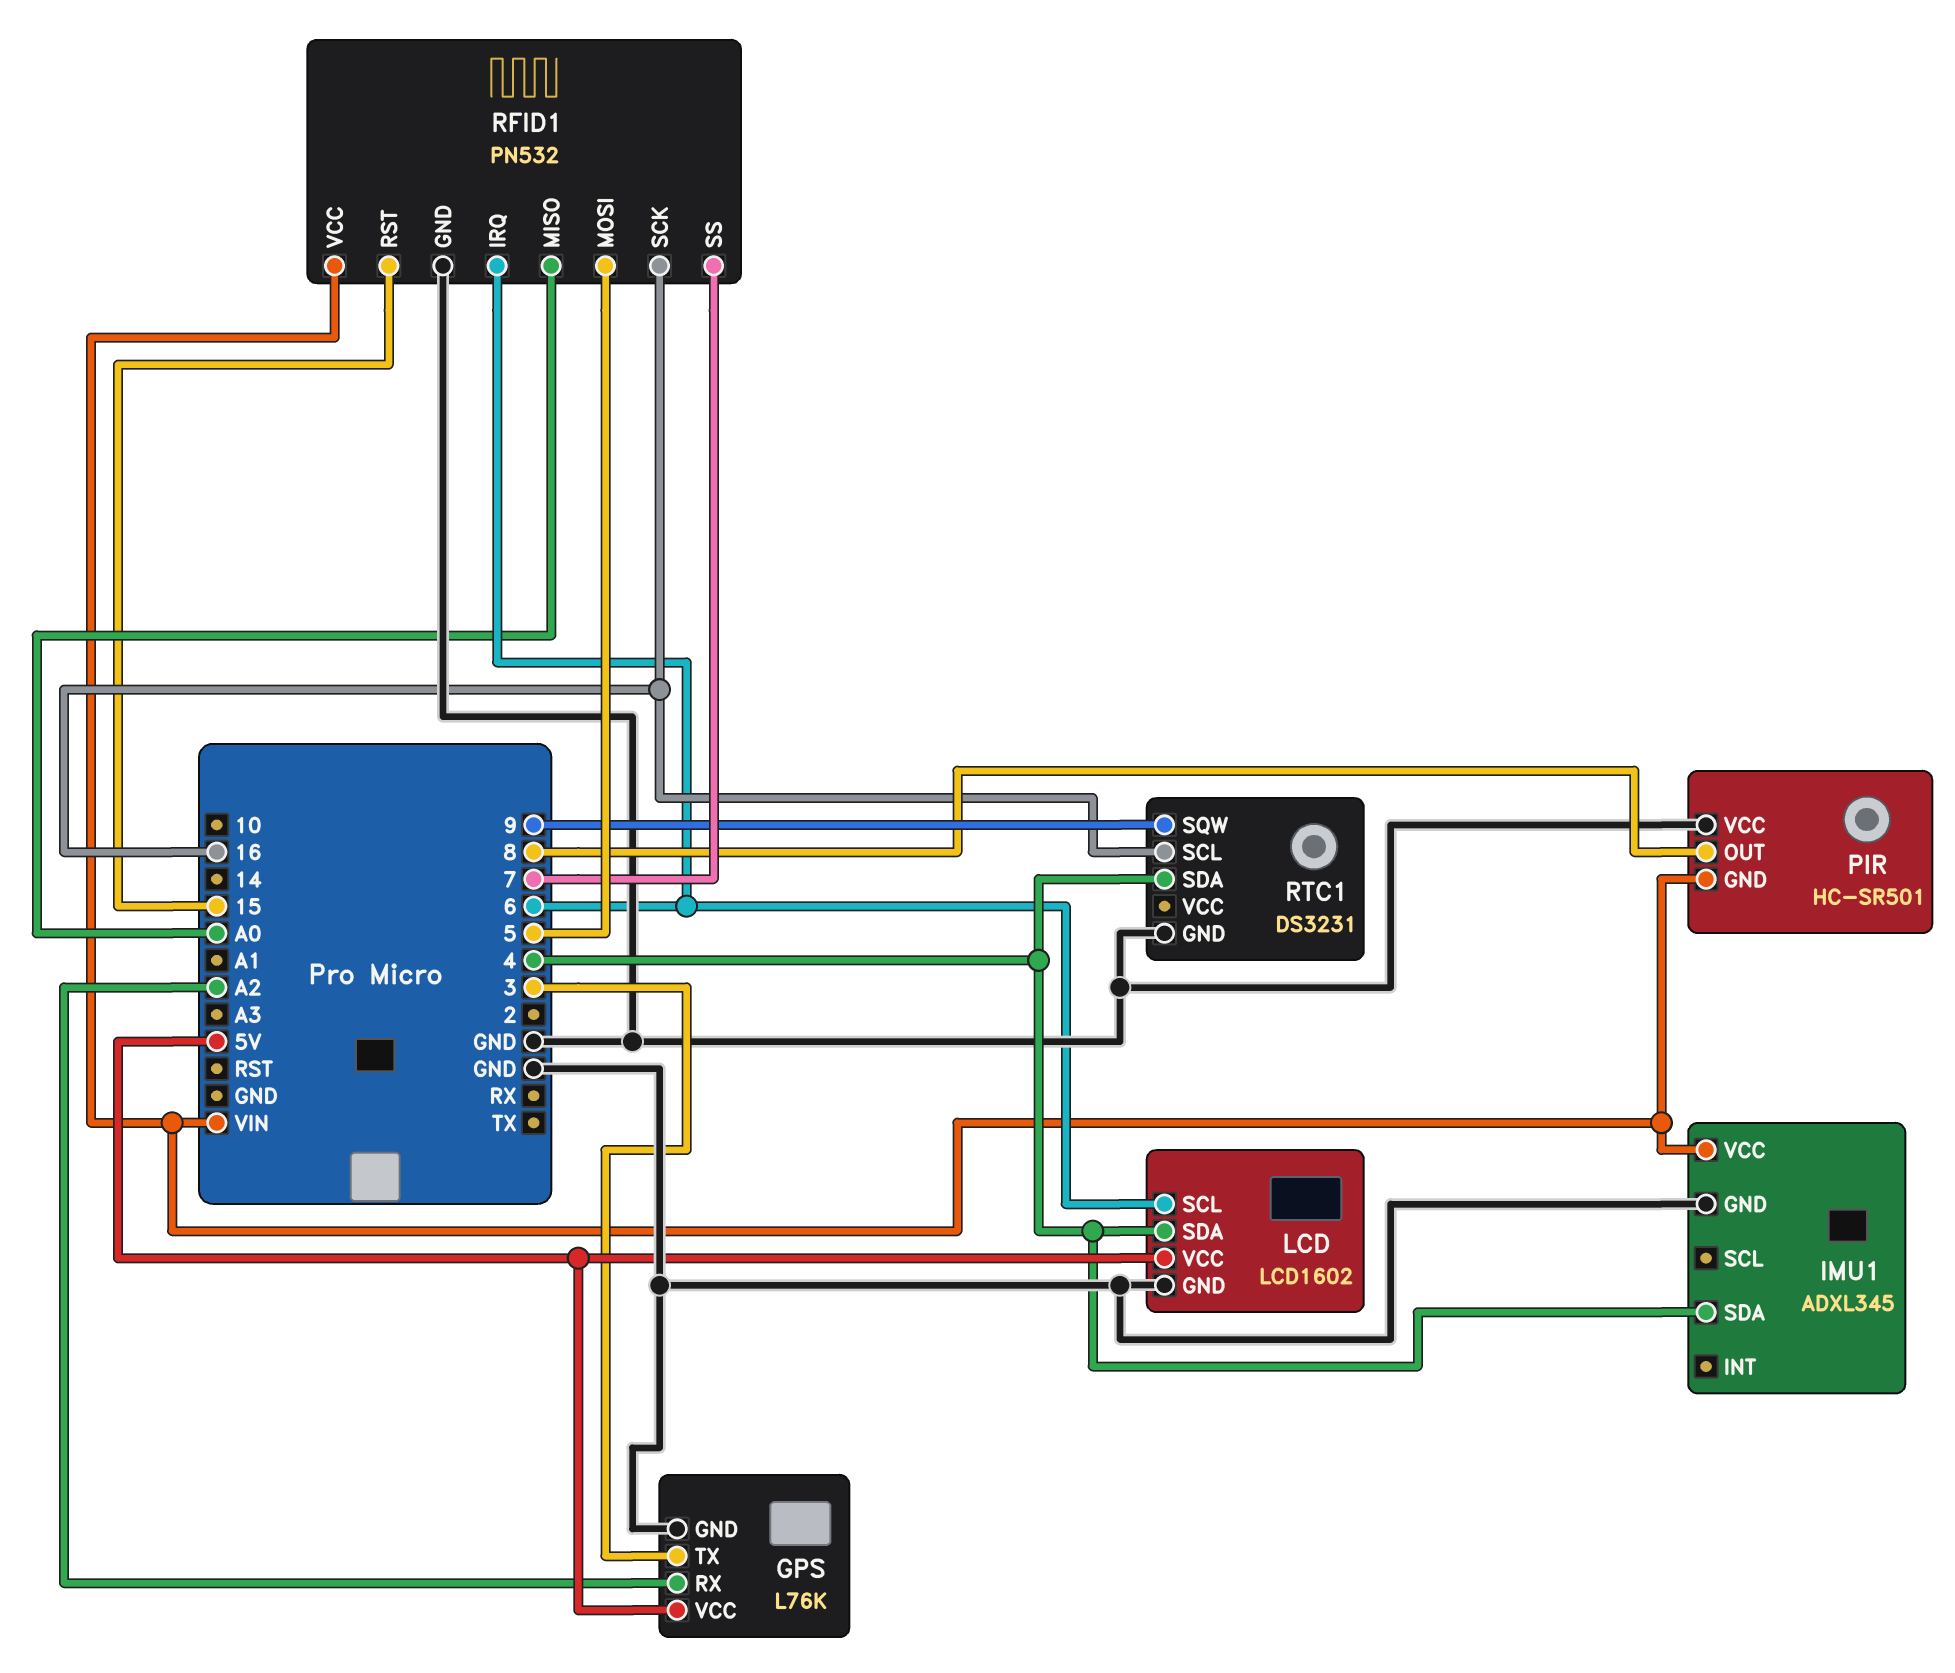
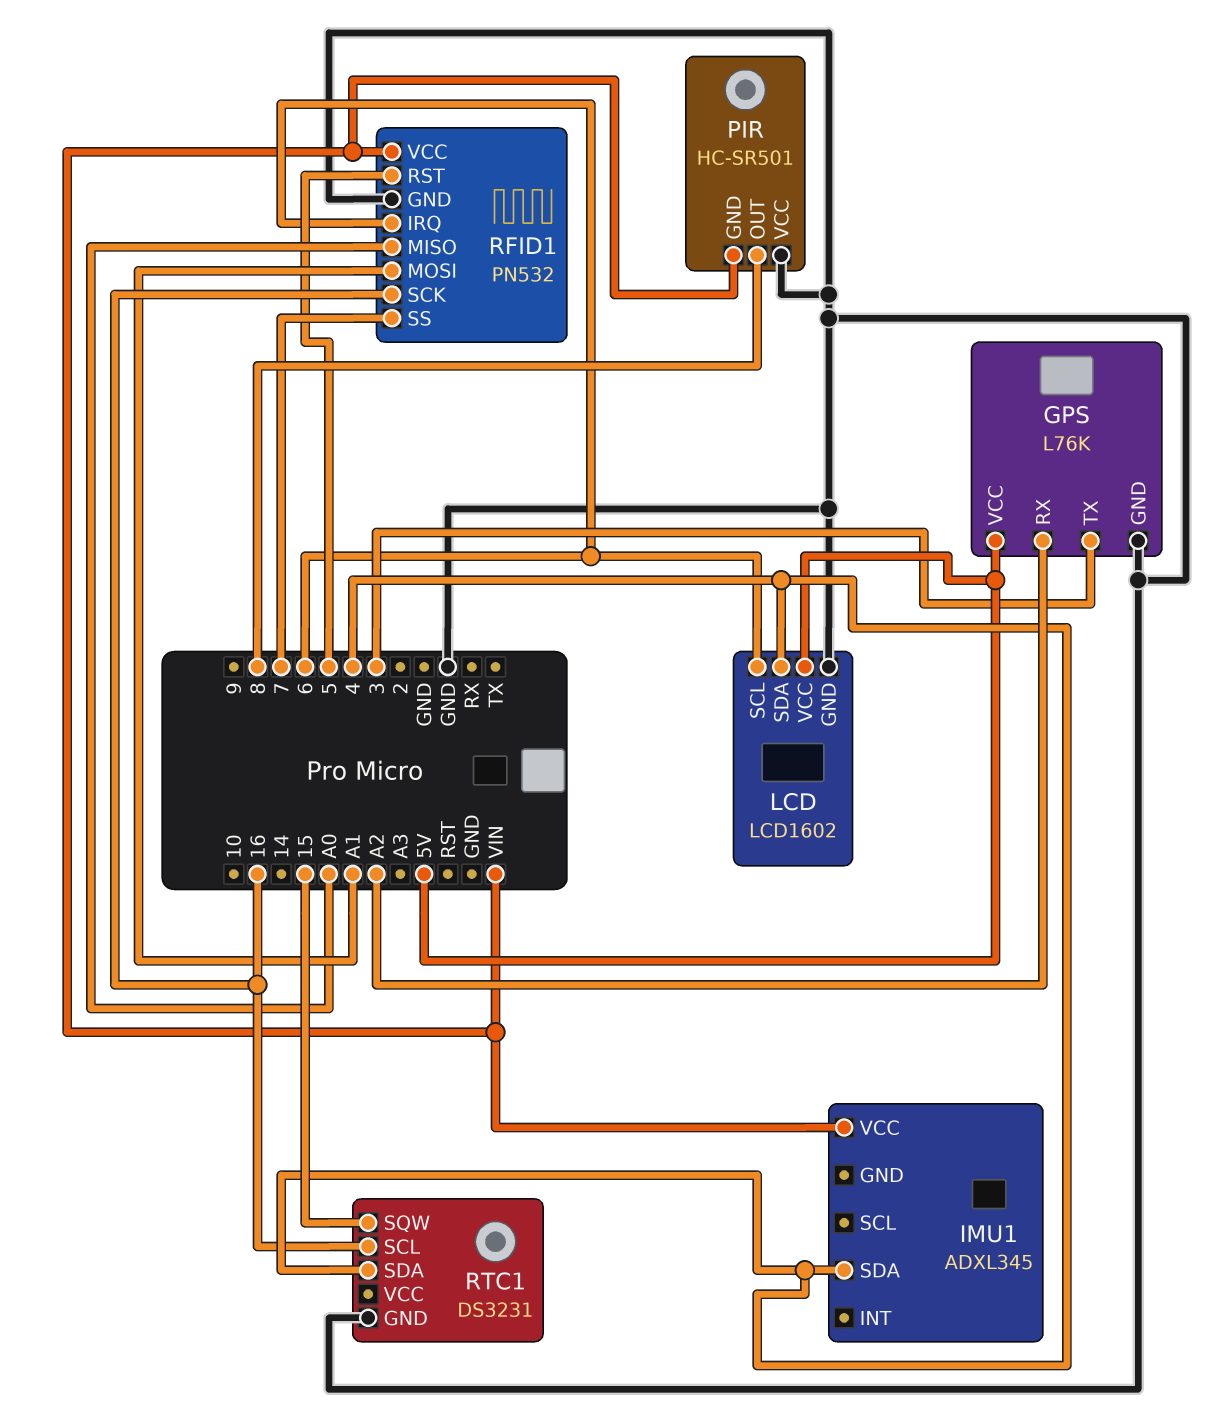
IMU1 pin GND: GND -> none
RFID1 pin MOSI: 5 -> A1
RFID1 pin RST: 15 -> 5
RTC1 pin SQW: 9 -> 15

